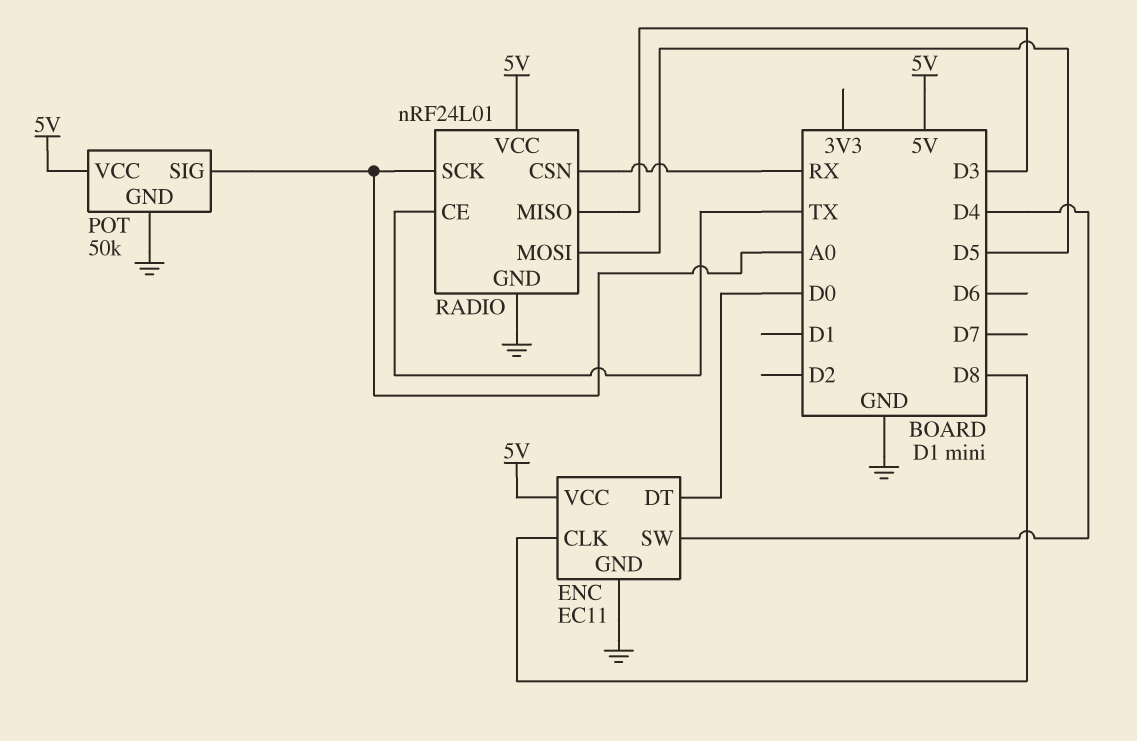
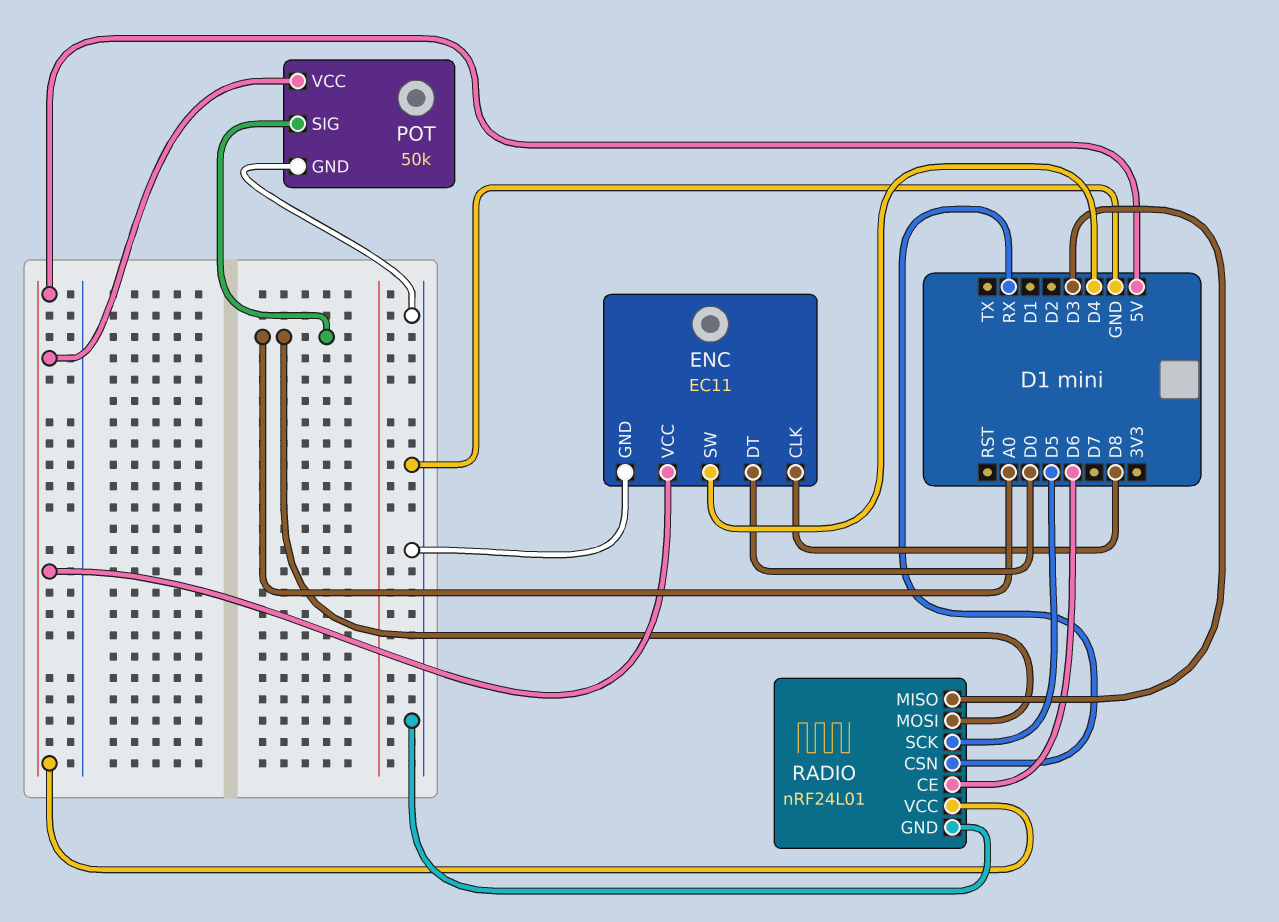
RADIO pin CE: TX -> D6
RADIO pin MOSI: D5 -> A0
RADIO pin SCK: A0 -> D5

